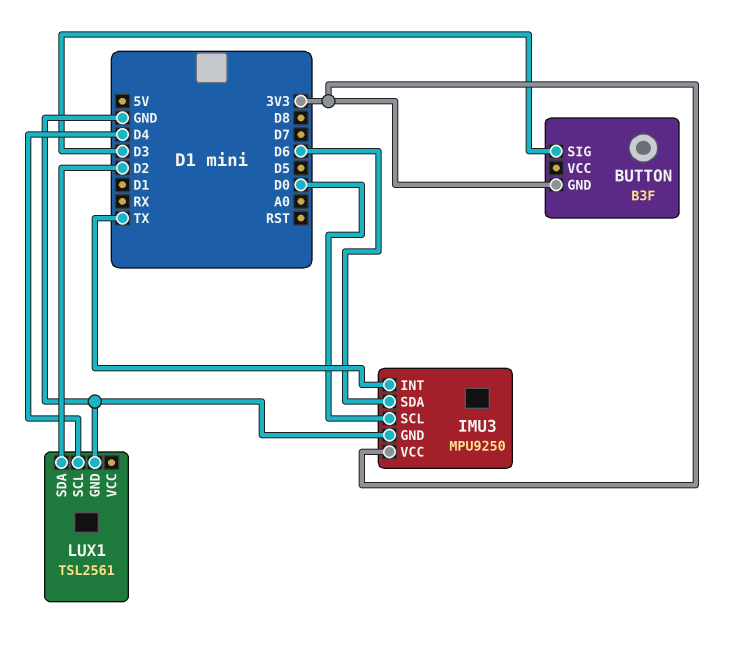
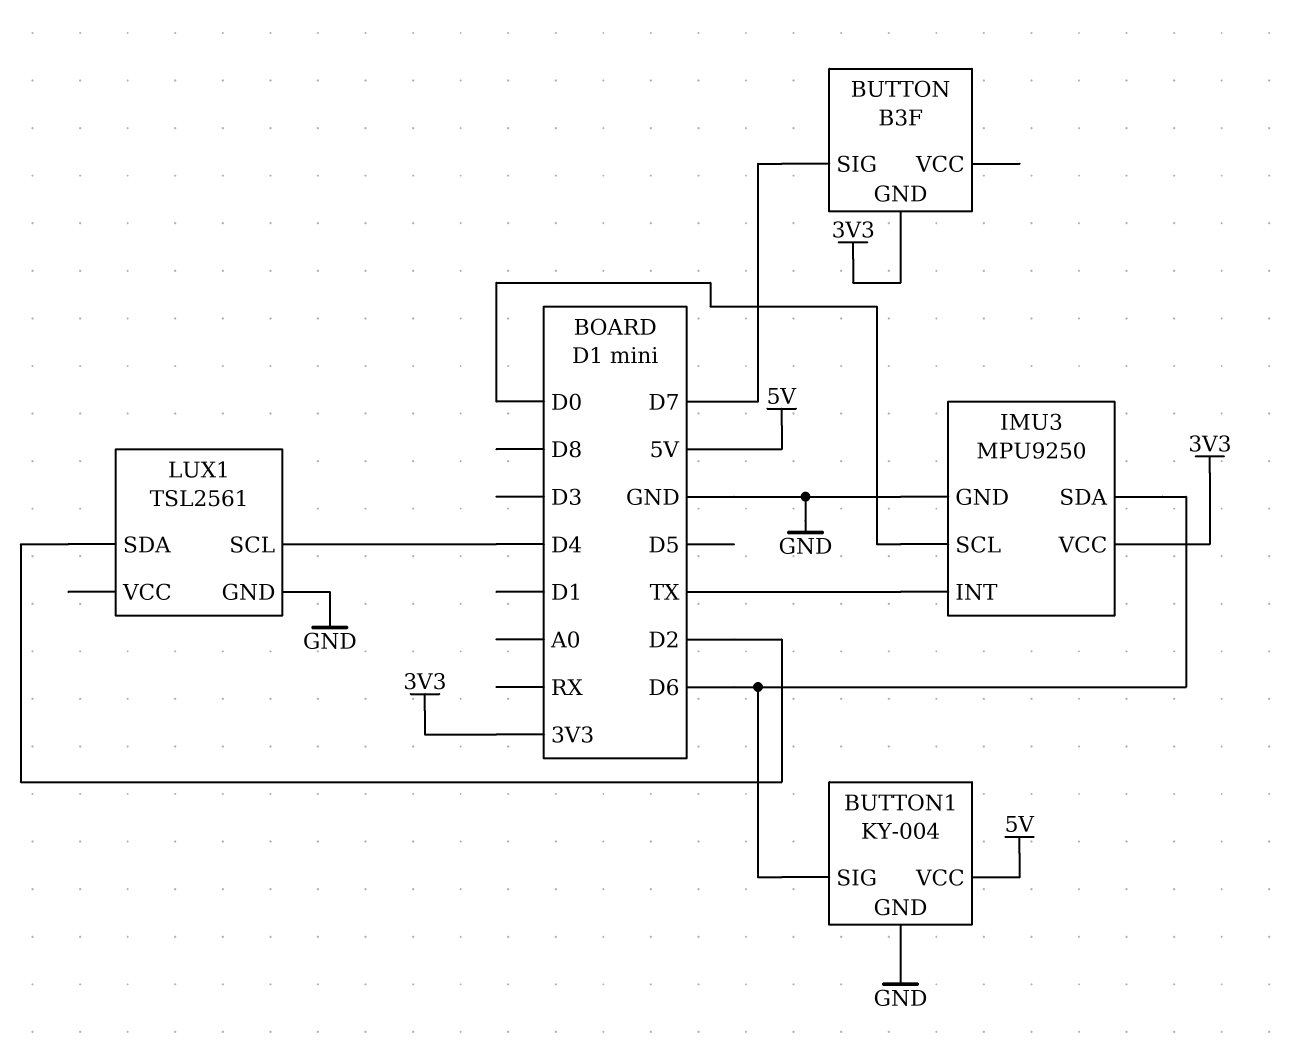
BUTTON pin SIG: D3 -> D7
BUTTON1: none -> KY-004
BUTTON1 pin GND: none -> GND
BUTTON1 pin SIG: none -> D6
BUTTON1 pin VCC: none -> 5V

